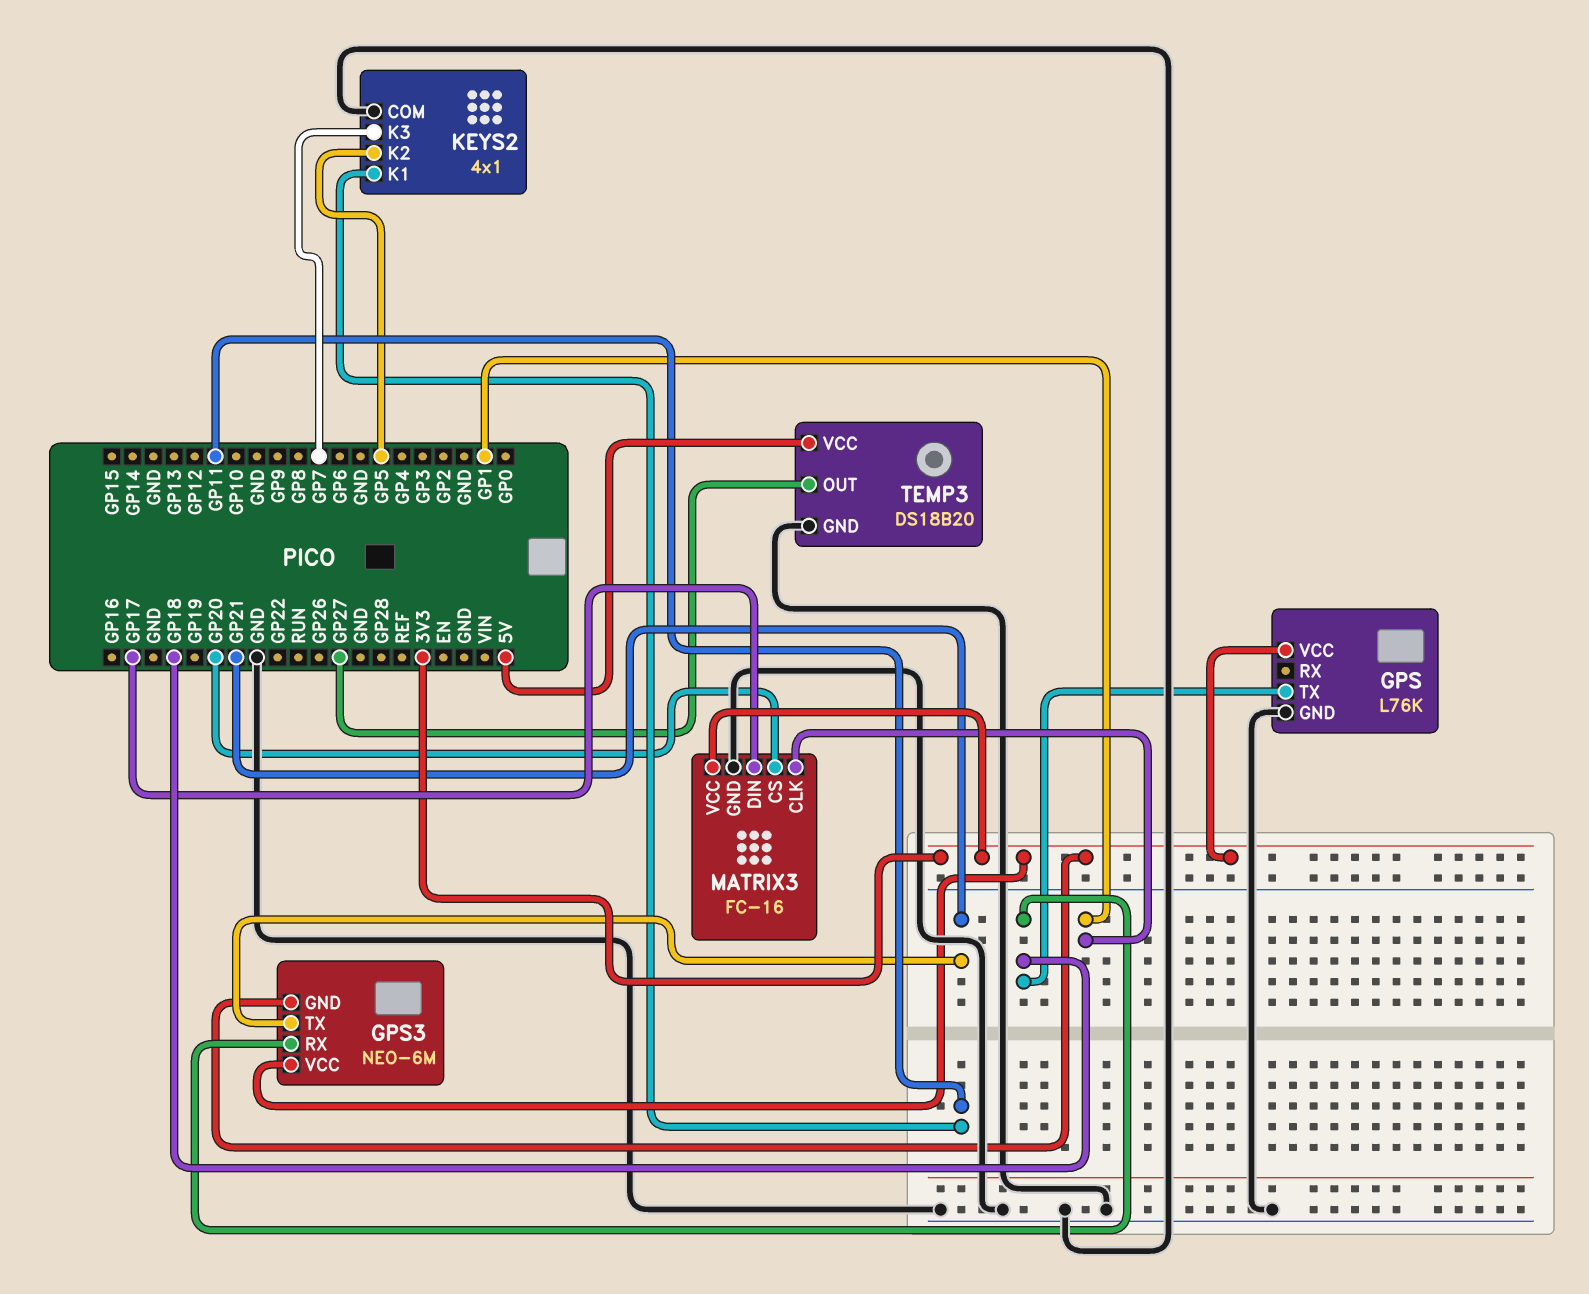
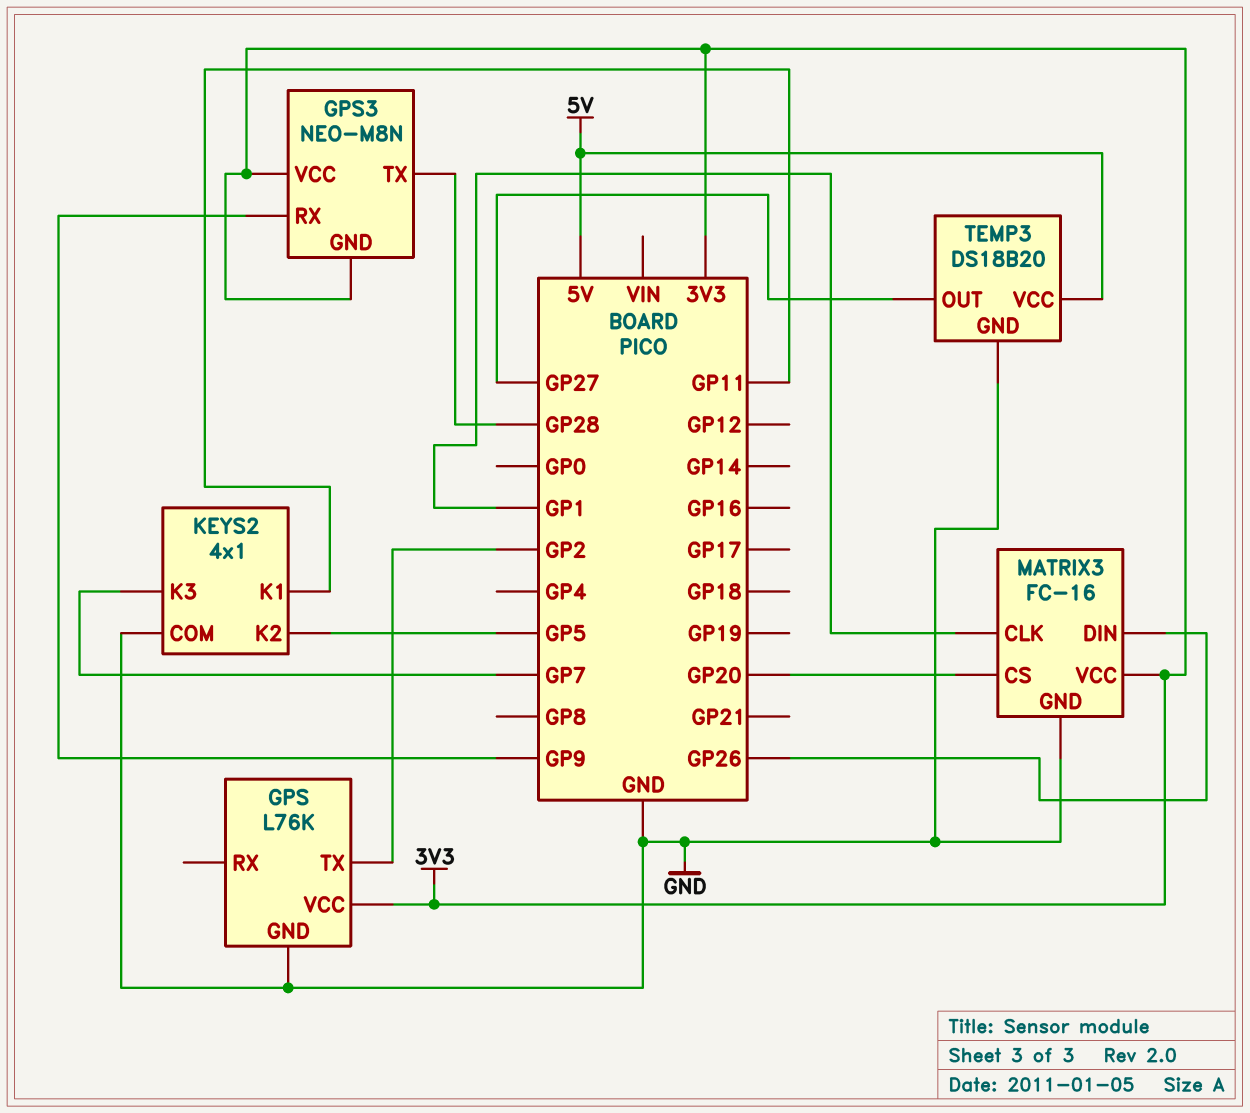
GPS pin TX: GP18 -> GP2
GPS3: NEO-6M -> NEO-M8N
GPS3 pin RX: GP18 -> GP9
GPS3 pin TX: GP21 -> GP28
MATRIX3 pin DIN: GP17 -> GP26

